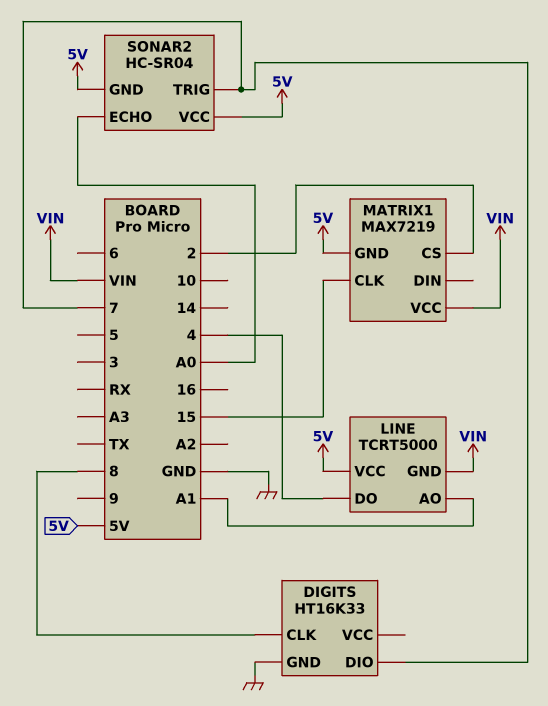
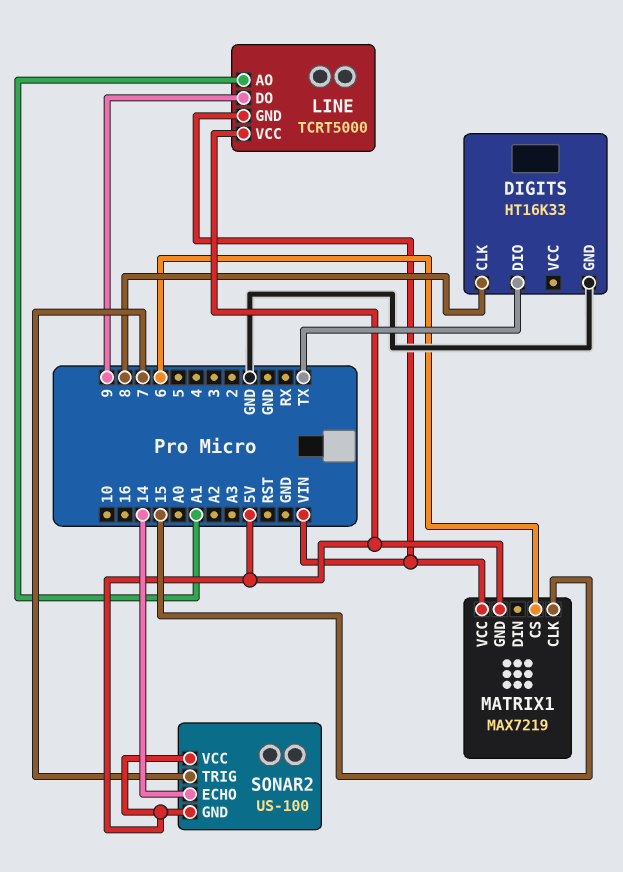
DIGITS pin DIO: 7 -> TX
LINE pin DO: 4 -> 9
MATRIX1 pin CS: 2 -> 6
SONAR2: HC-SR04 -> US-100
SONAR2 pin ECHO: A0 -> 14

